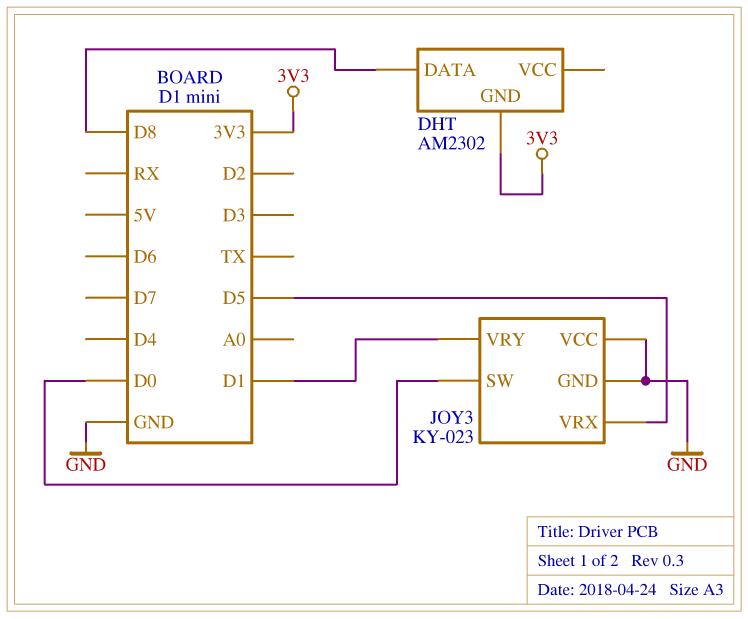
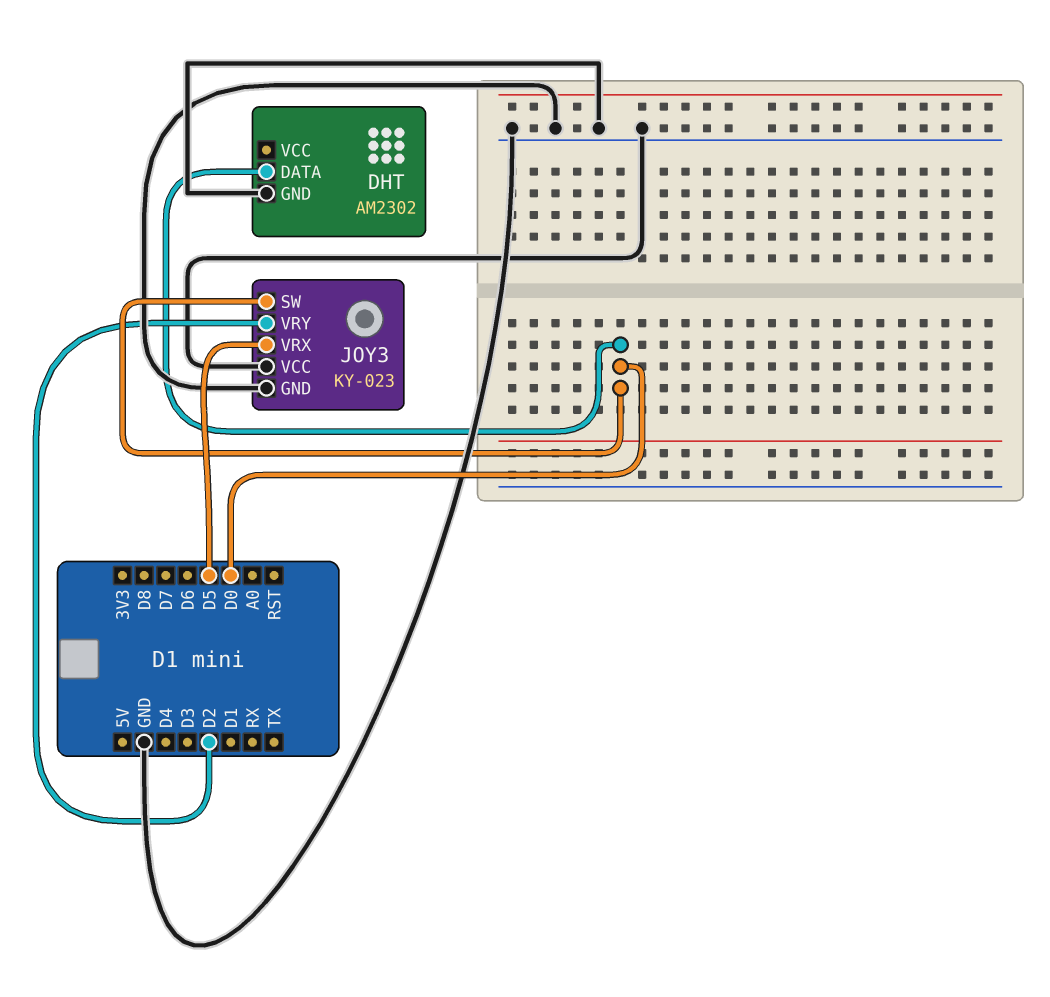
DHT pin DATA: D8 -> D0
DHT pin GND: 3V3 -> GND
JOY3 pin VRY: D1 -> D2

